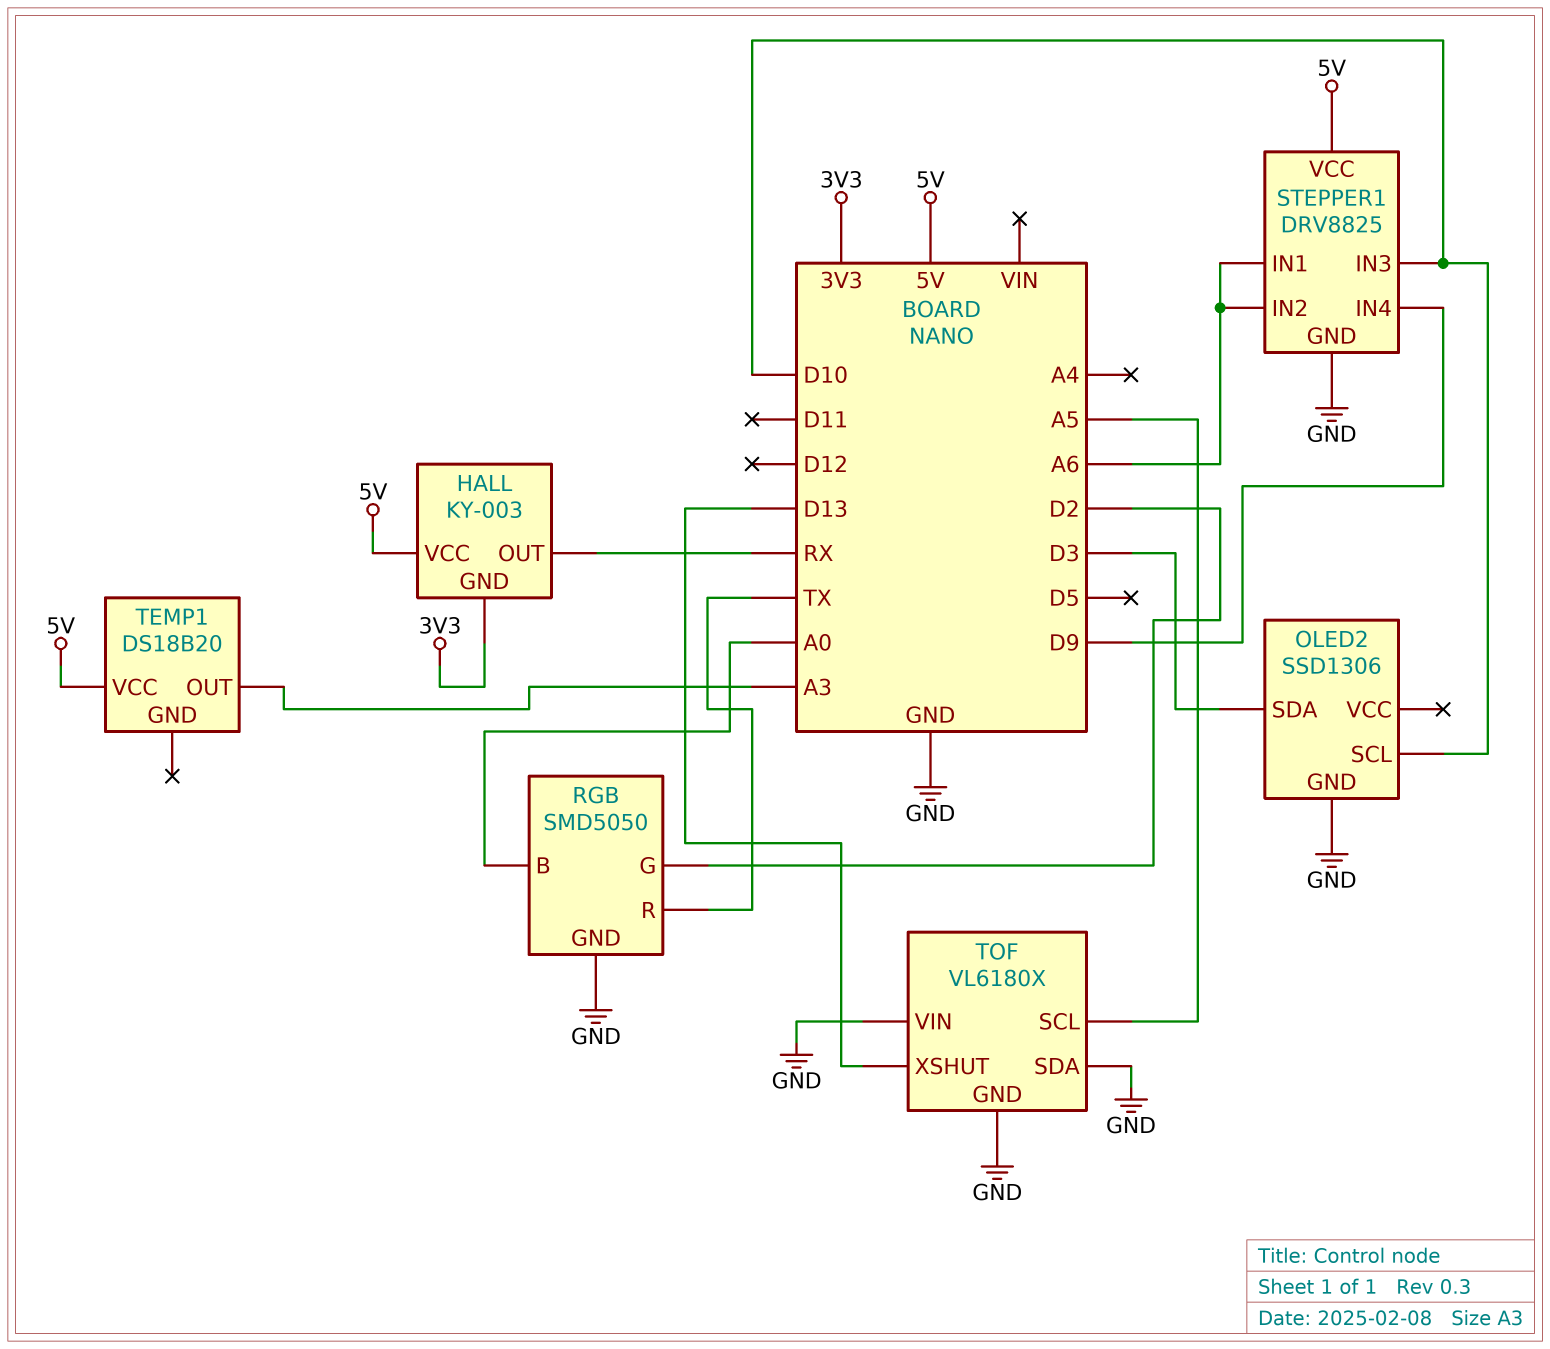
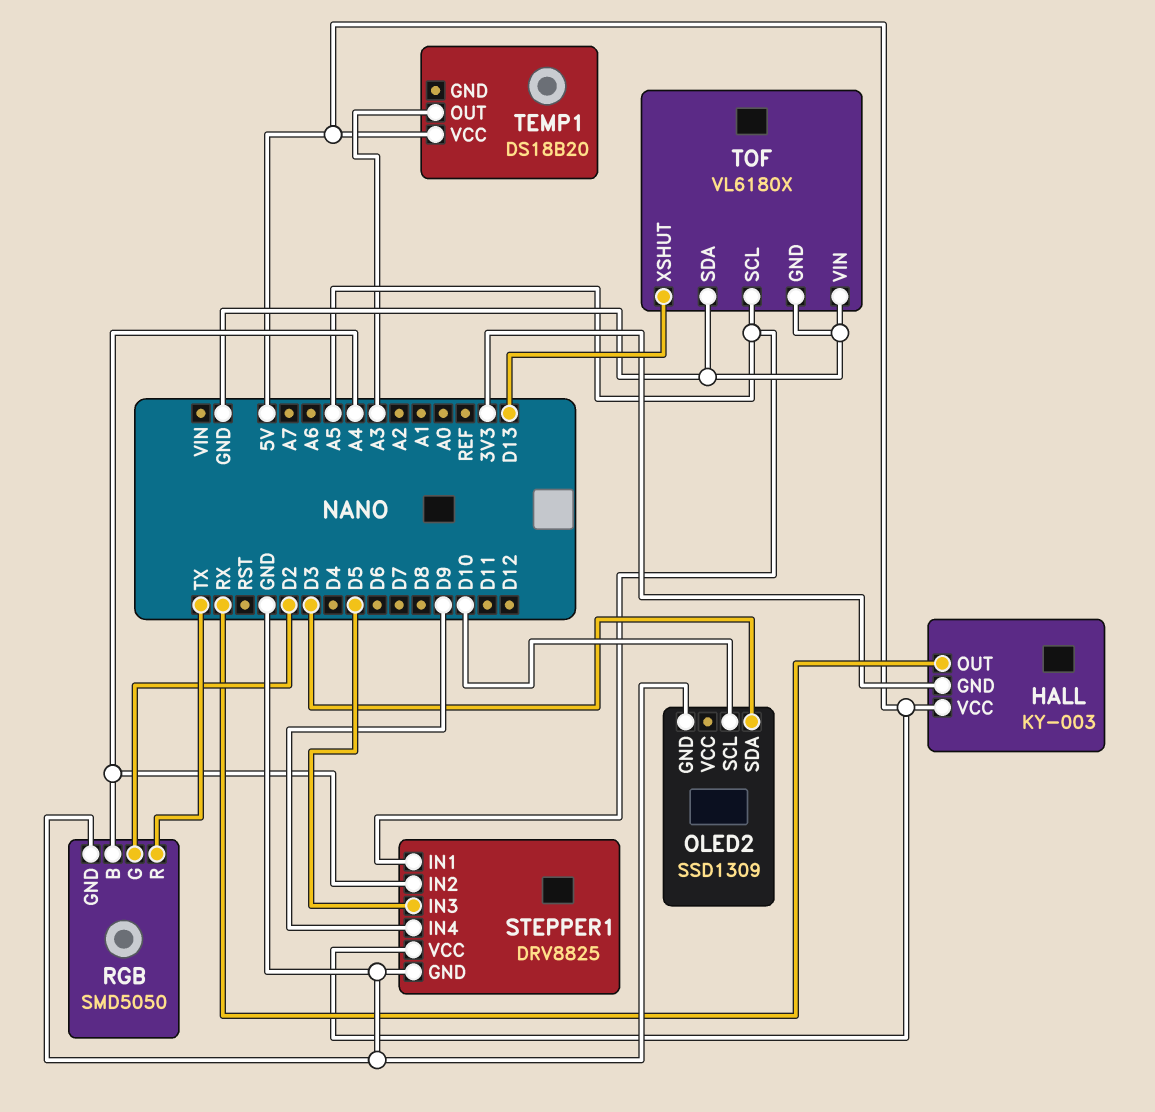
OLED2: SSD1306 -> SSD1309
RGB pin B: A0 -> A4
STEPPER1 pin IN1: A6 -> A5
STEPPER1 pin IN2: A6 -> A4
STEPPER1 pin IN3: D10 -> D5

